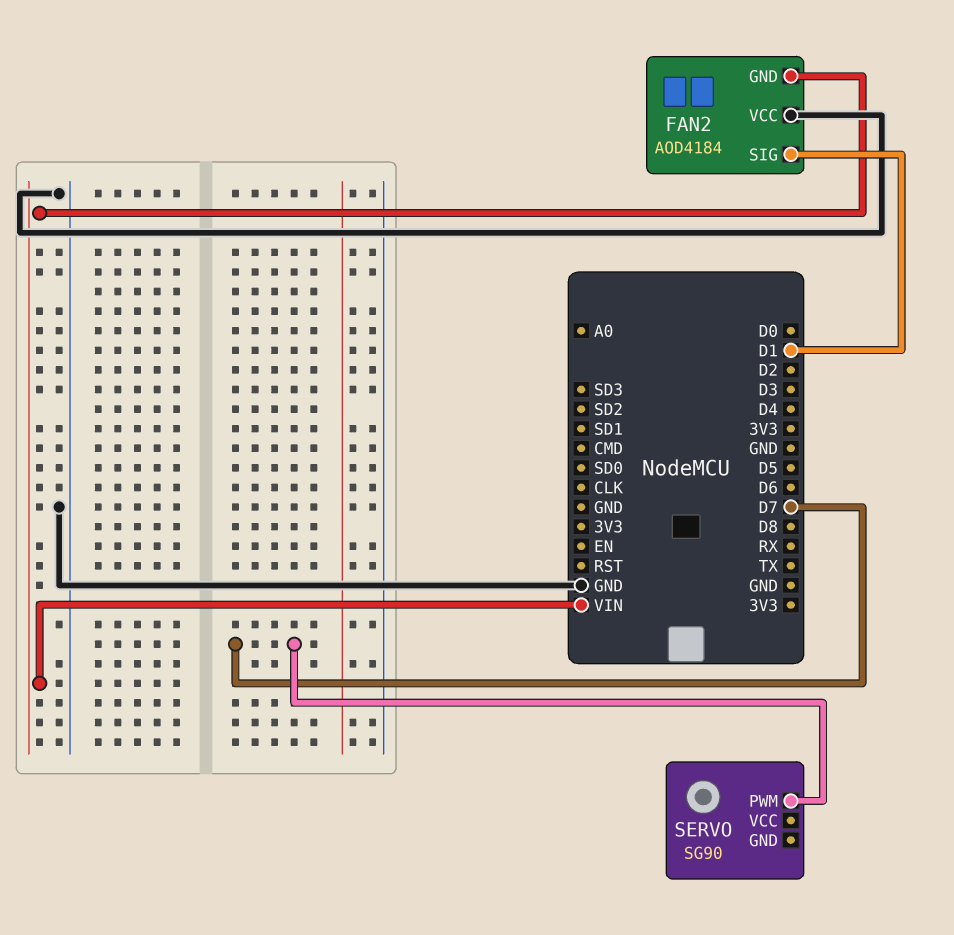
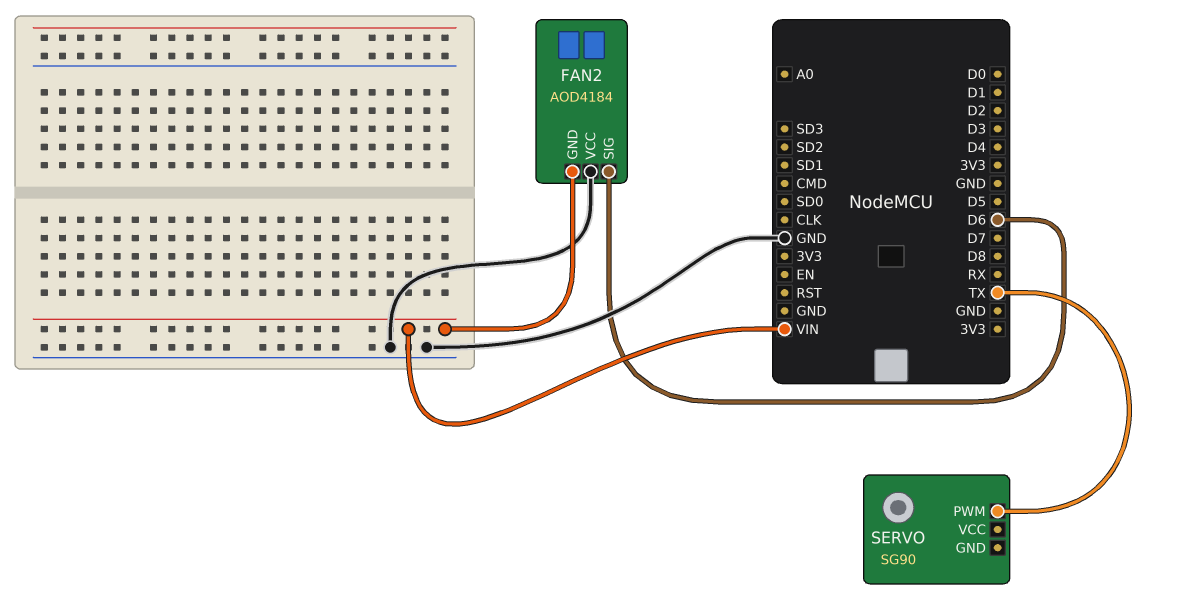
FAN2 pin SIG: D1 -> D6
SERVO pin PWM: D7 -> TX

